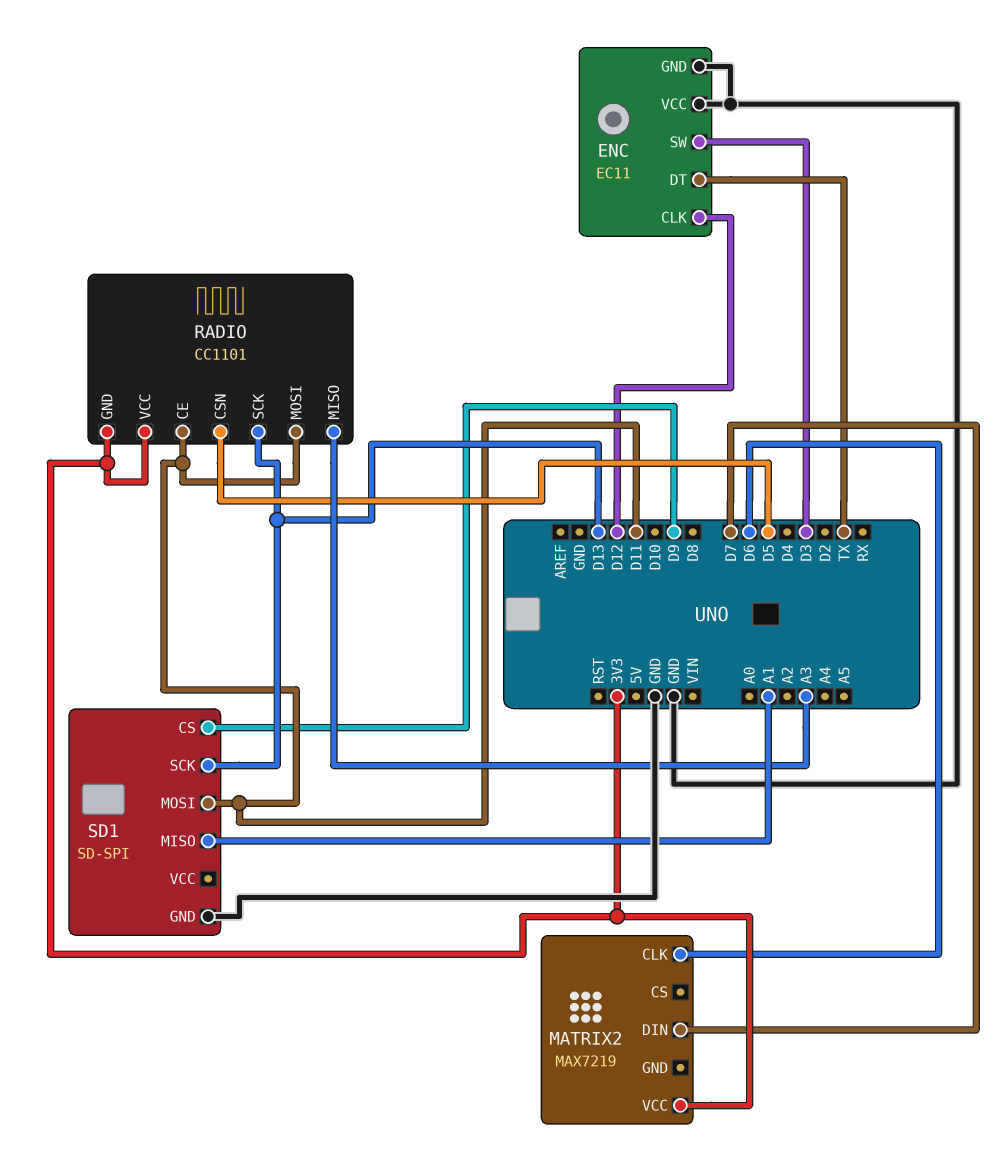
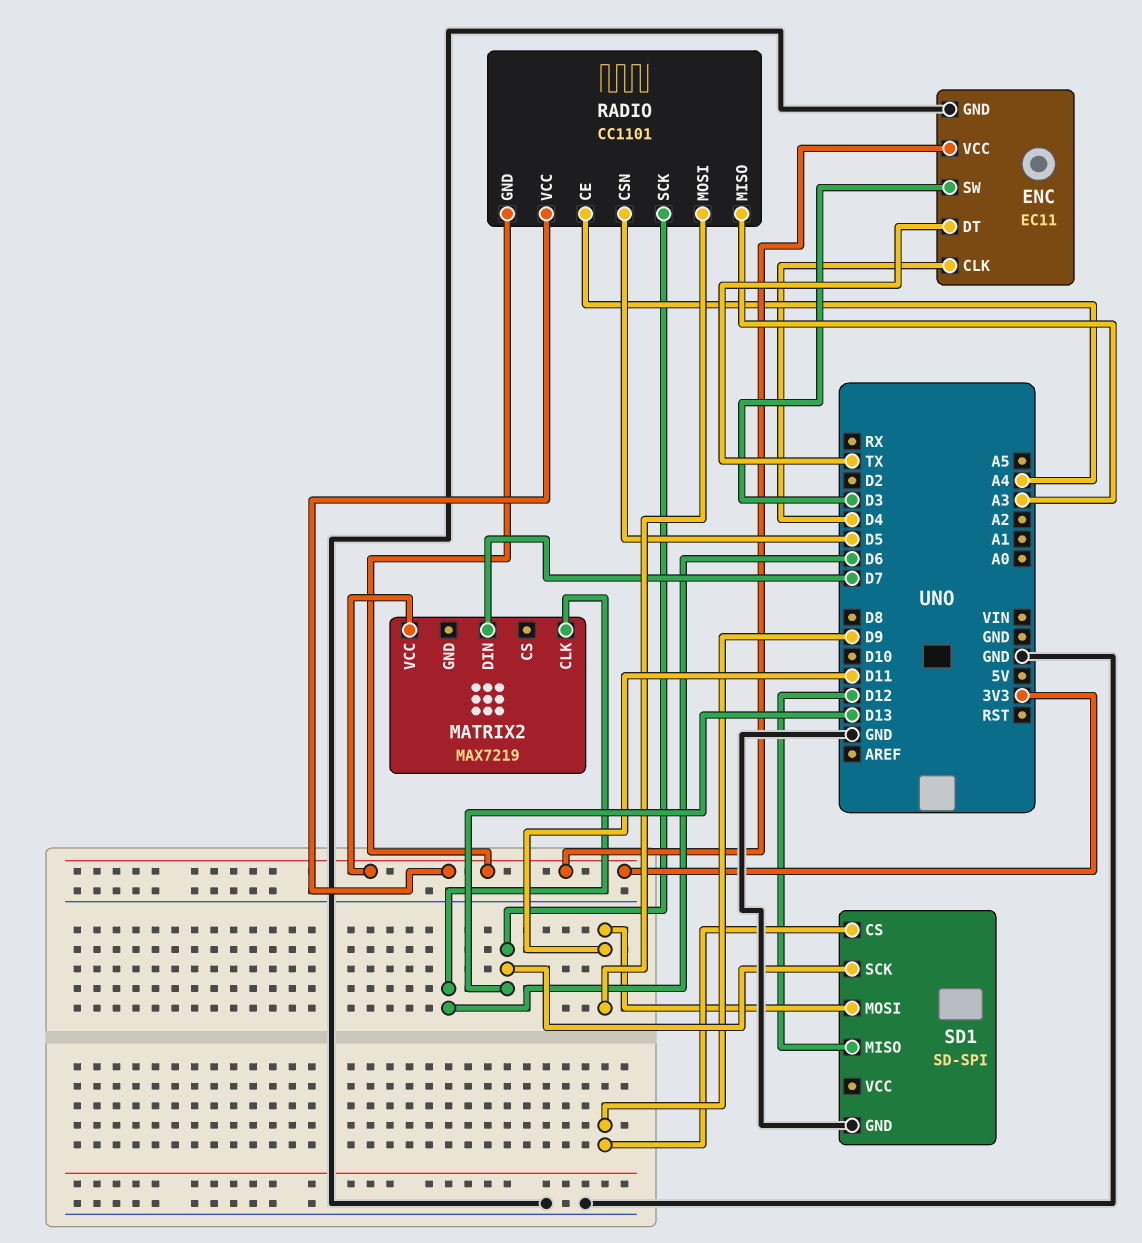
ENC pin CLK: D12 -> D4
ENC pin VCC: GND -> 3V3
RADIO pin CE: D11 -> A4
SD1 pin MISO: A1 -> D12

